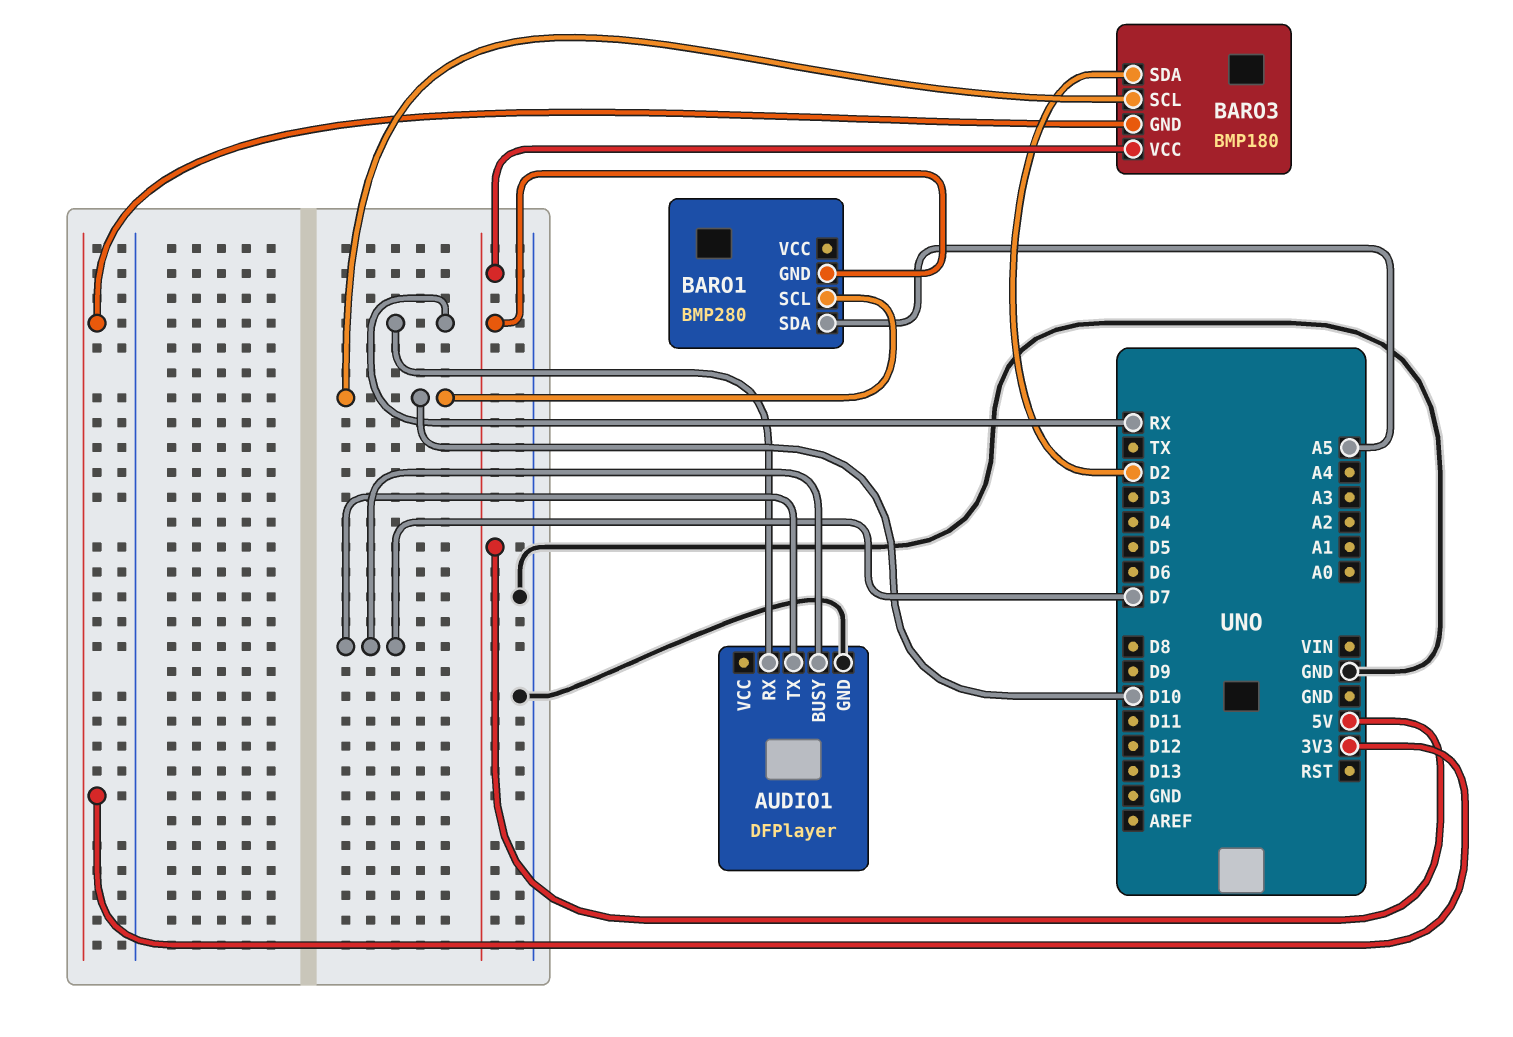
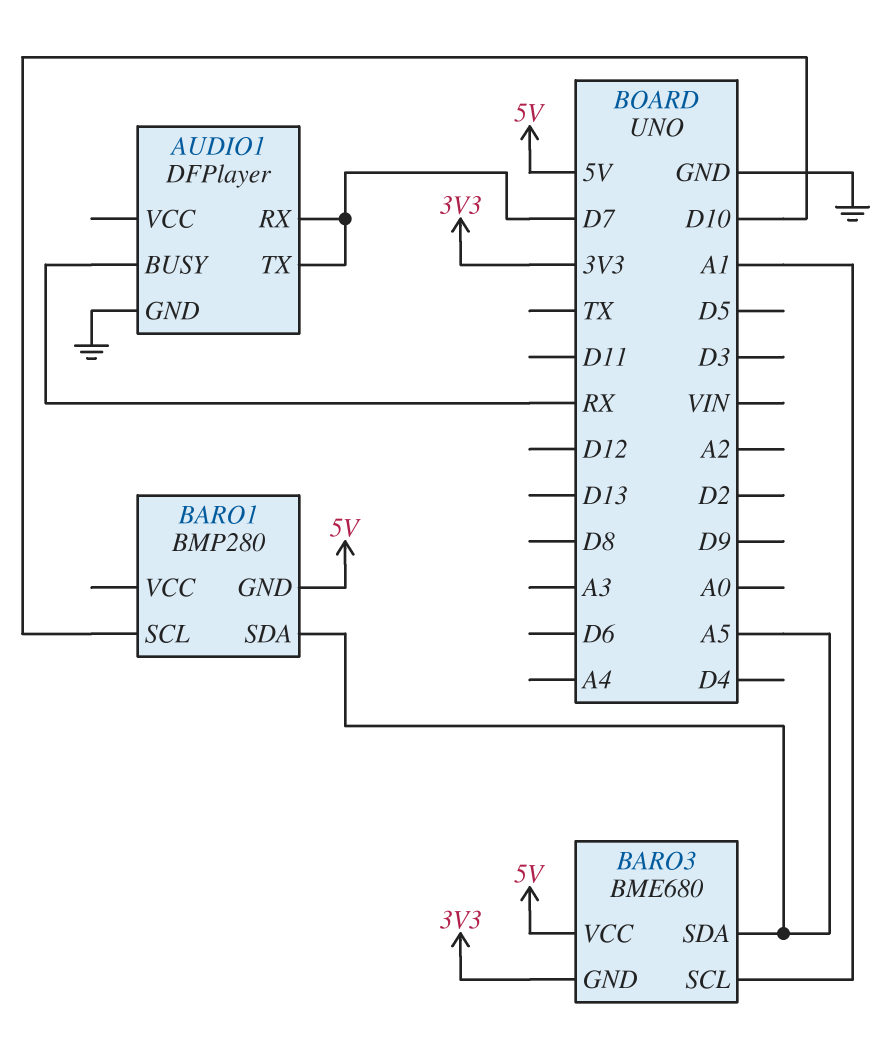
AUDIO1 pin BUSY: D7 -> RX
AUDIO1 pin RX: RX -> D7
BARO3: BMP180 -> BME680
BARO3 pin SCL: D10 -> A1
BARO3 pin SDA: D2 -> A5

